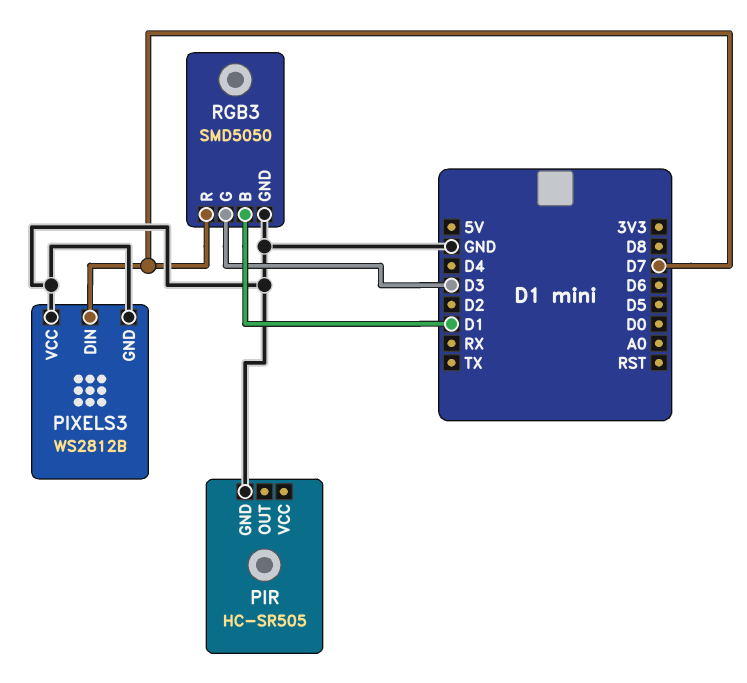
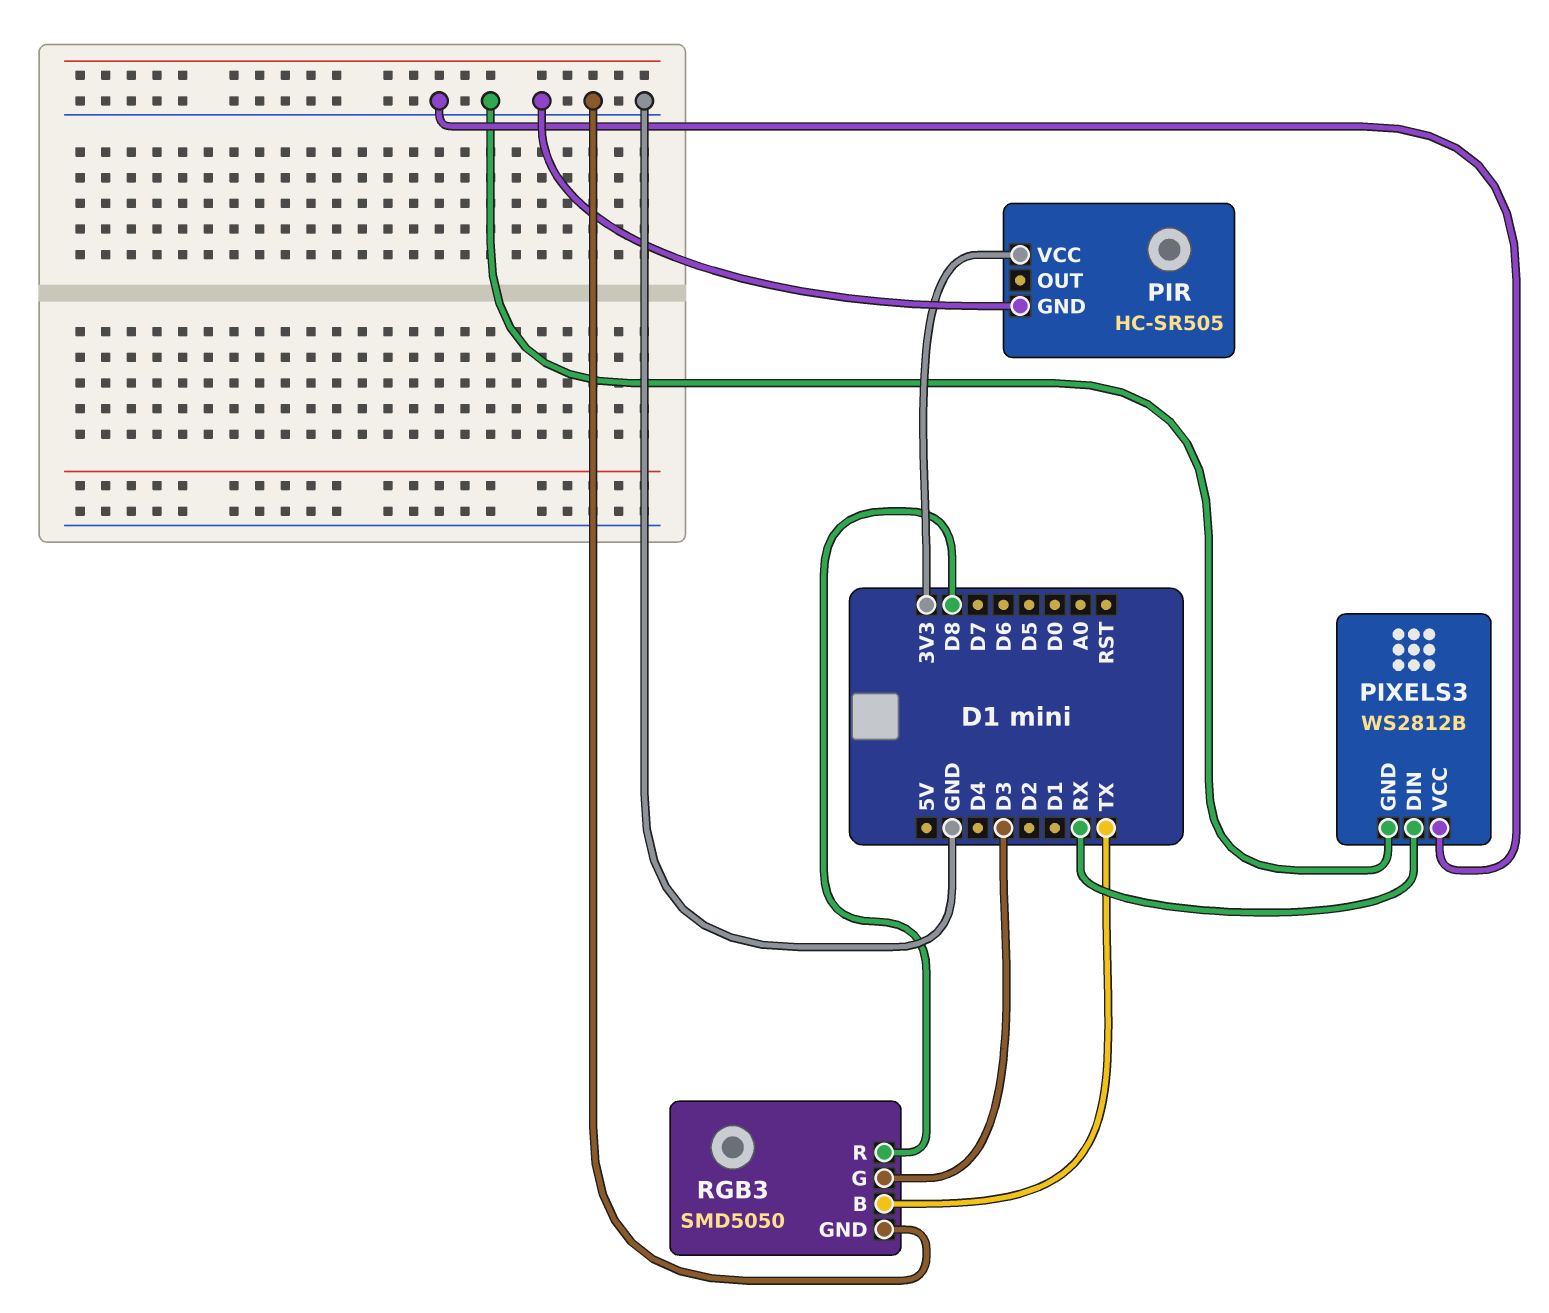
PIR pin VCC: none -> 3V3
PIXELS3 pin DIN: D7 -> RX
RGB3 pin B: D1 -> TX
RGB3 pin R: D7 -> D8

